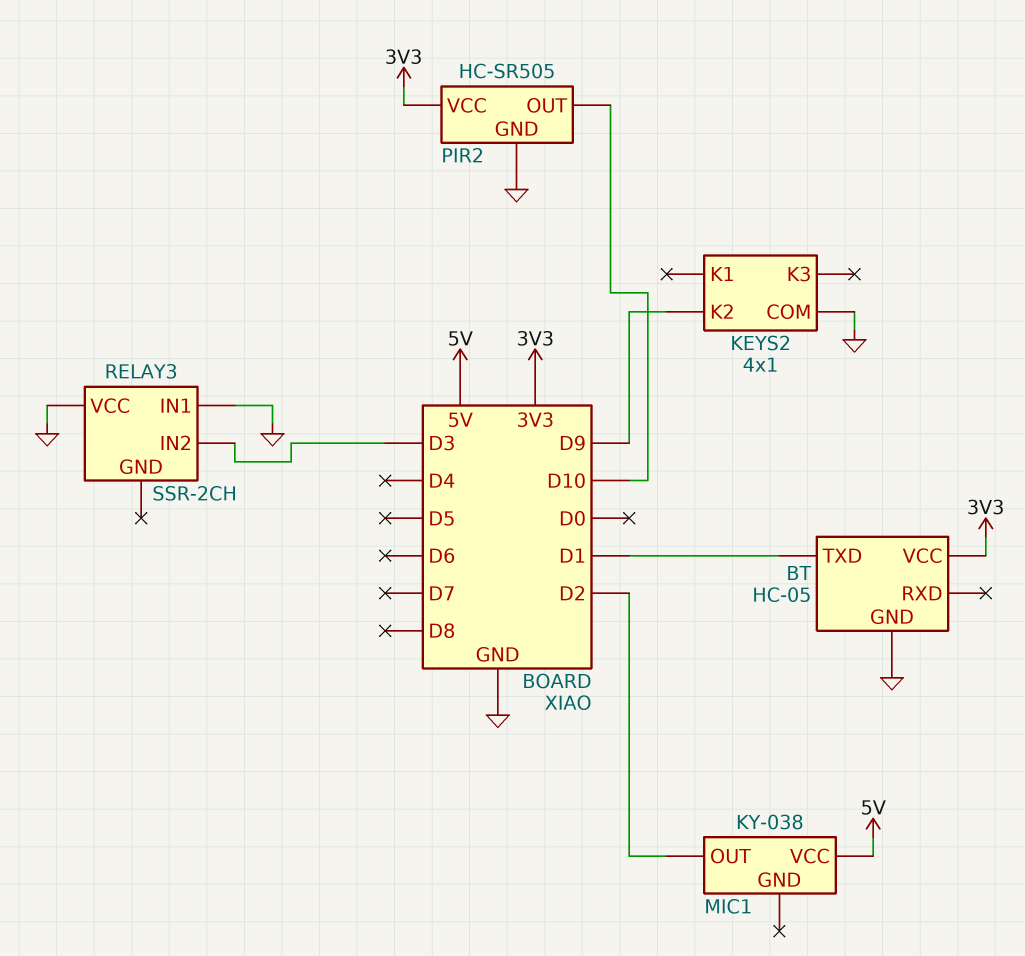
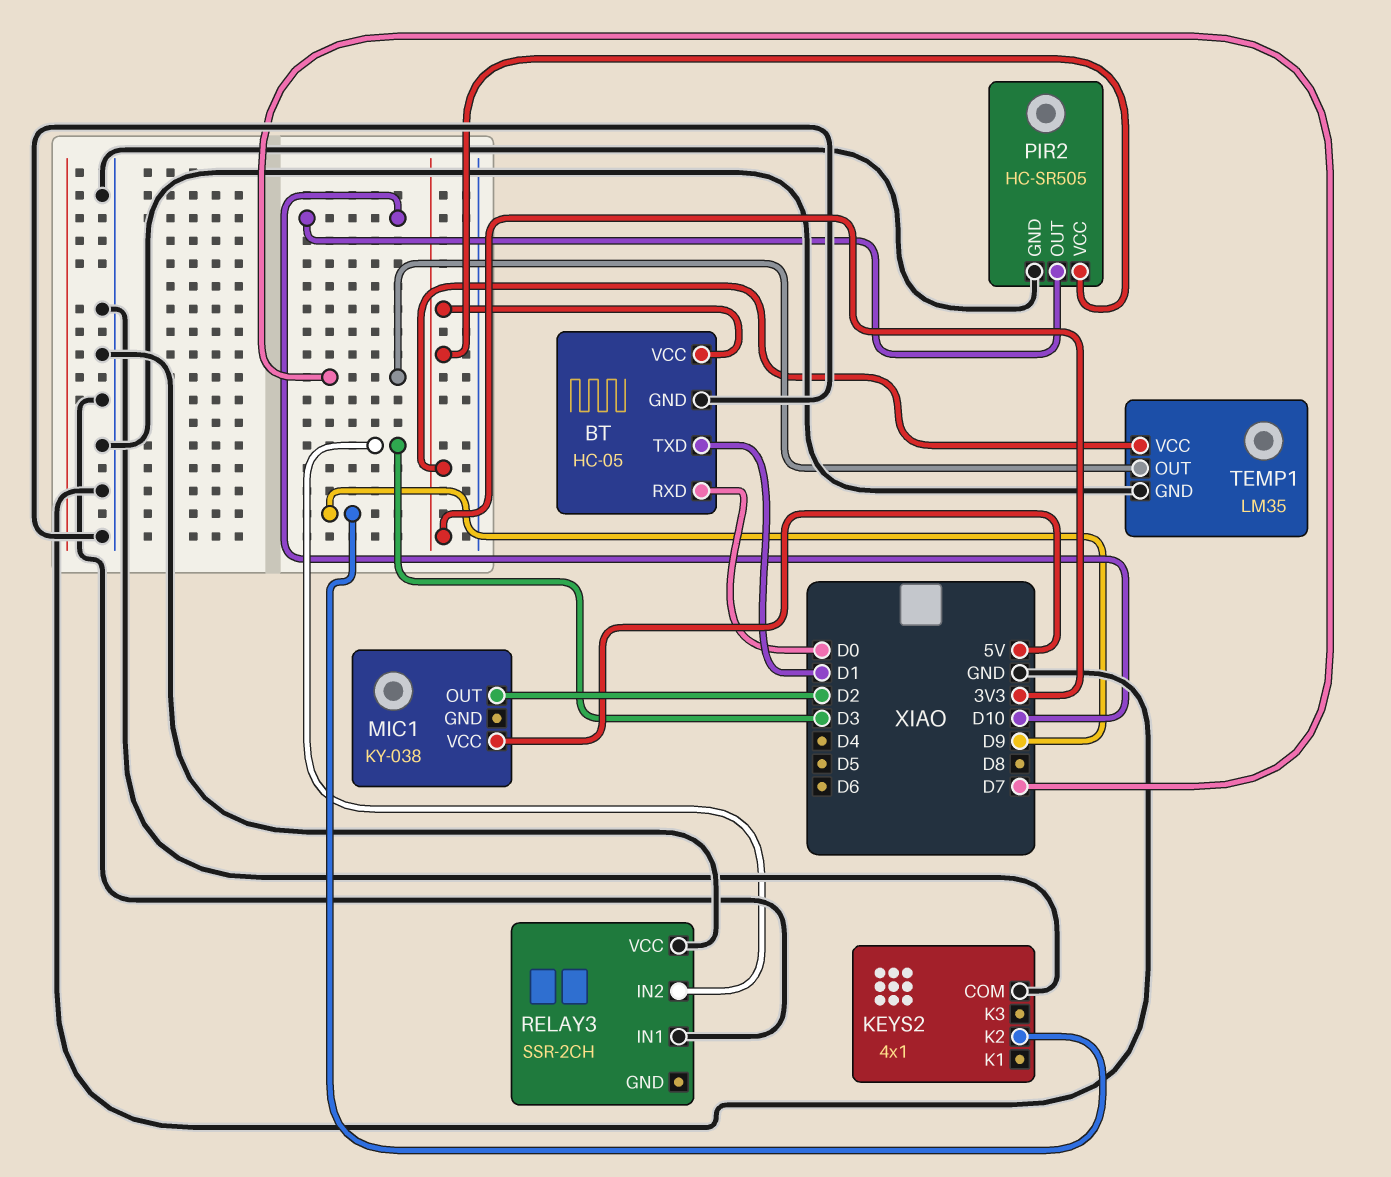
BT pin RXD: none -> D0
TEMP1: none -> LM35
TEMP1 pin GND: none -> GND
TEMP1 pin OUT: none -> D7
TEMP1 pin VCC: none -> 3V3

